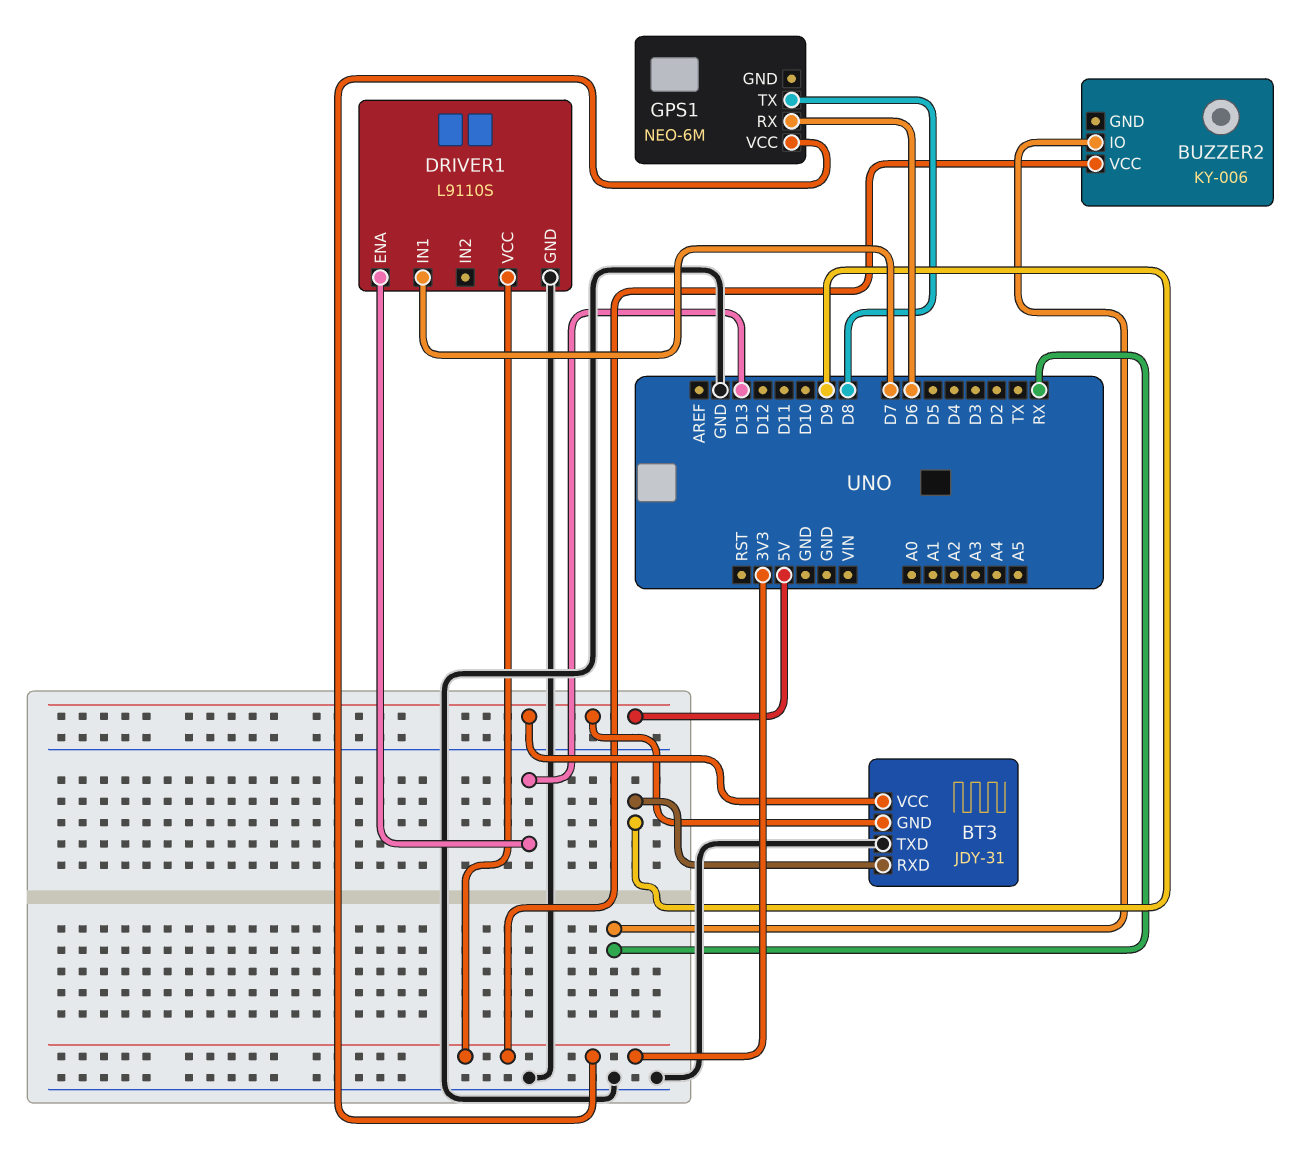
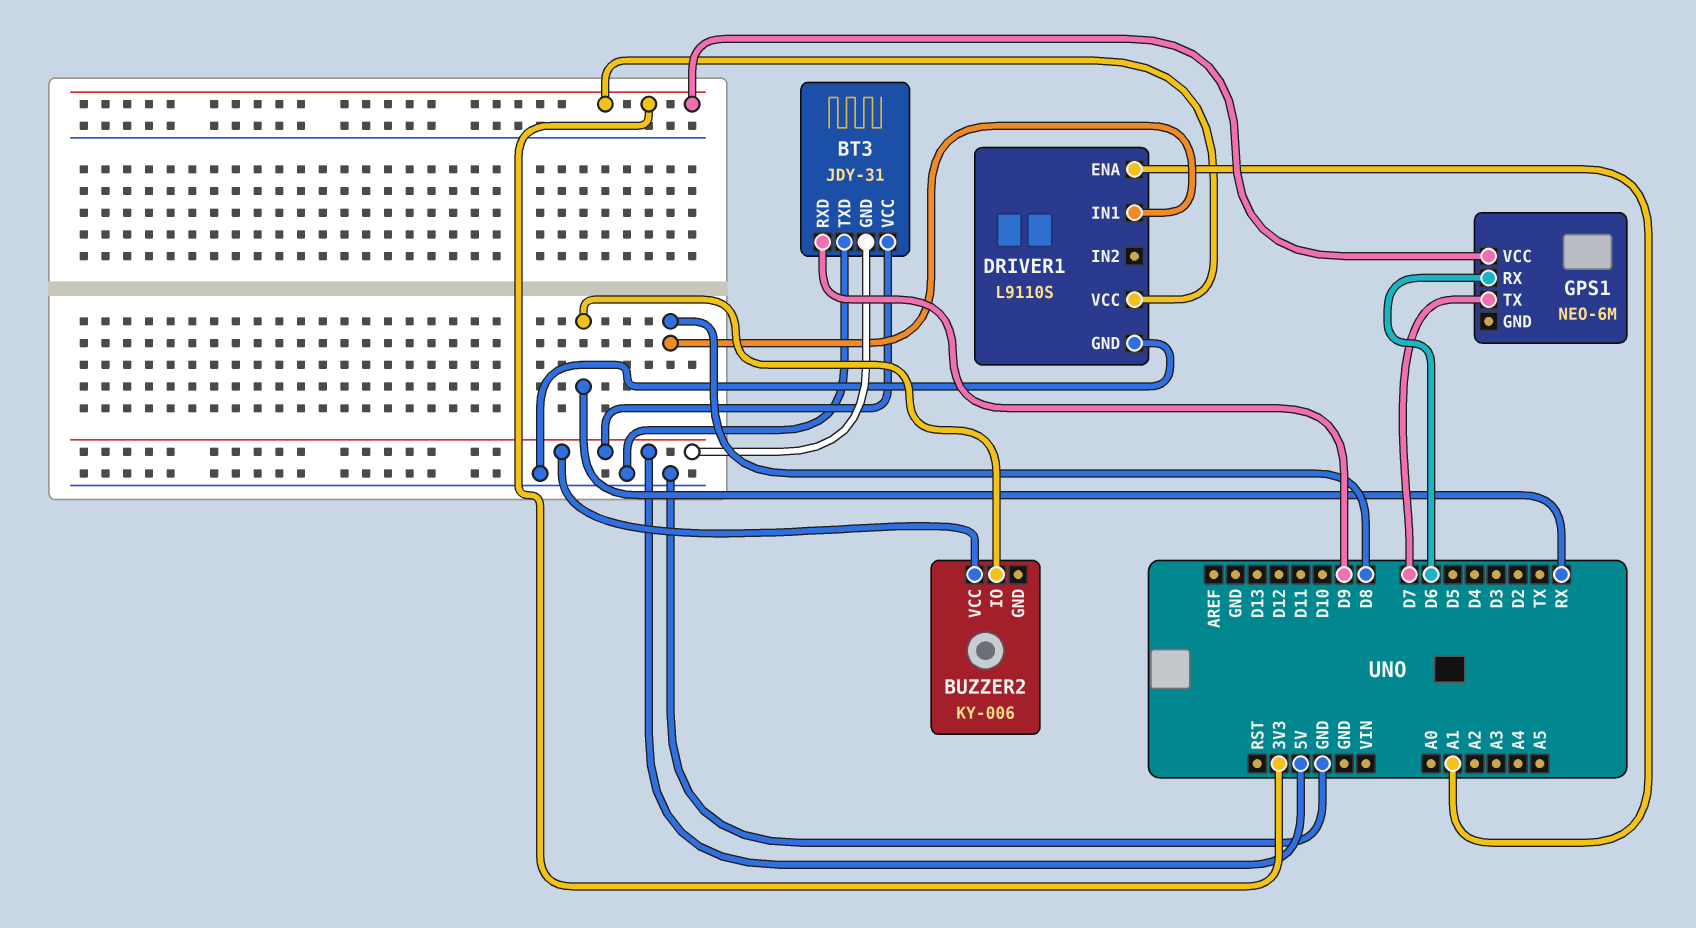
BUZZER2 pin VCC: 3V3 -> 5V
DRIVER1 pin ENA: D13 -> A1
DRIVER1 pin IN1: D7 -> D8
GPS1 pin TX: D8 -> D7

